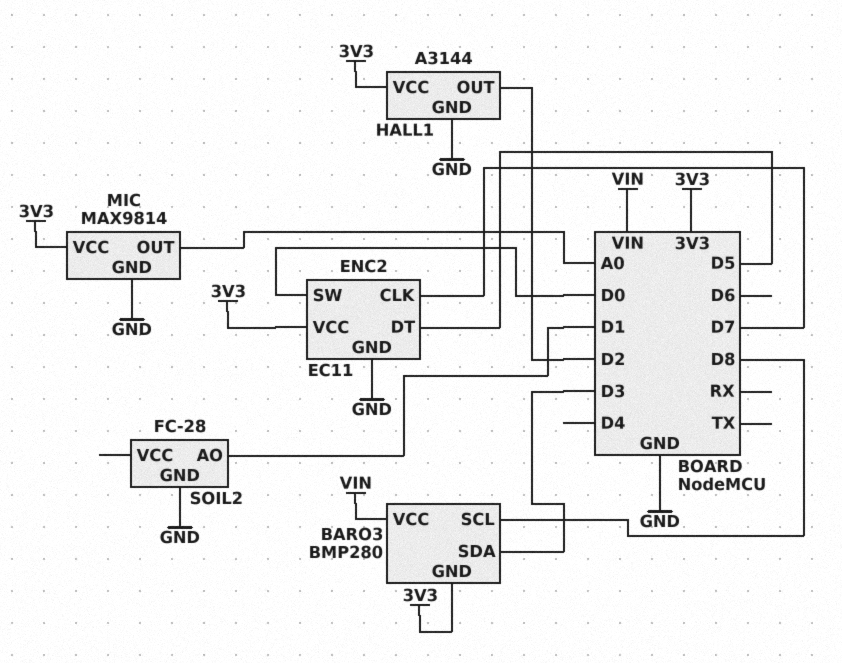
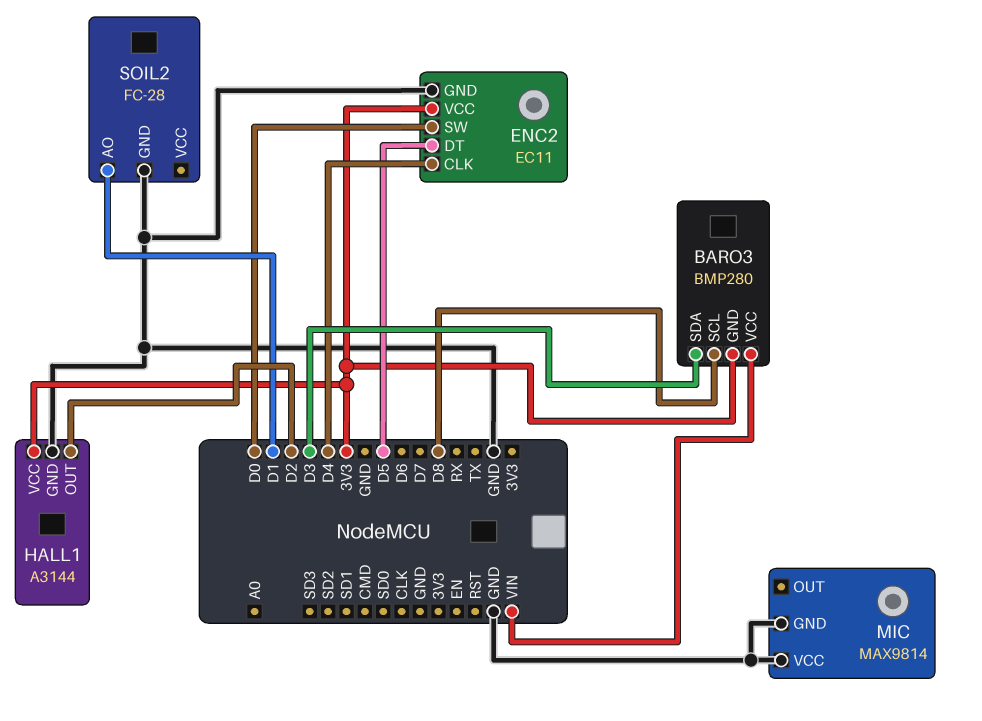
ENC2 pin CLK: D7 -> D4
MIC pin OUT: A0 -> none
MIC pin VCC: 3V3 -> GND

